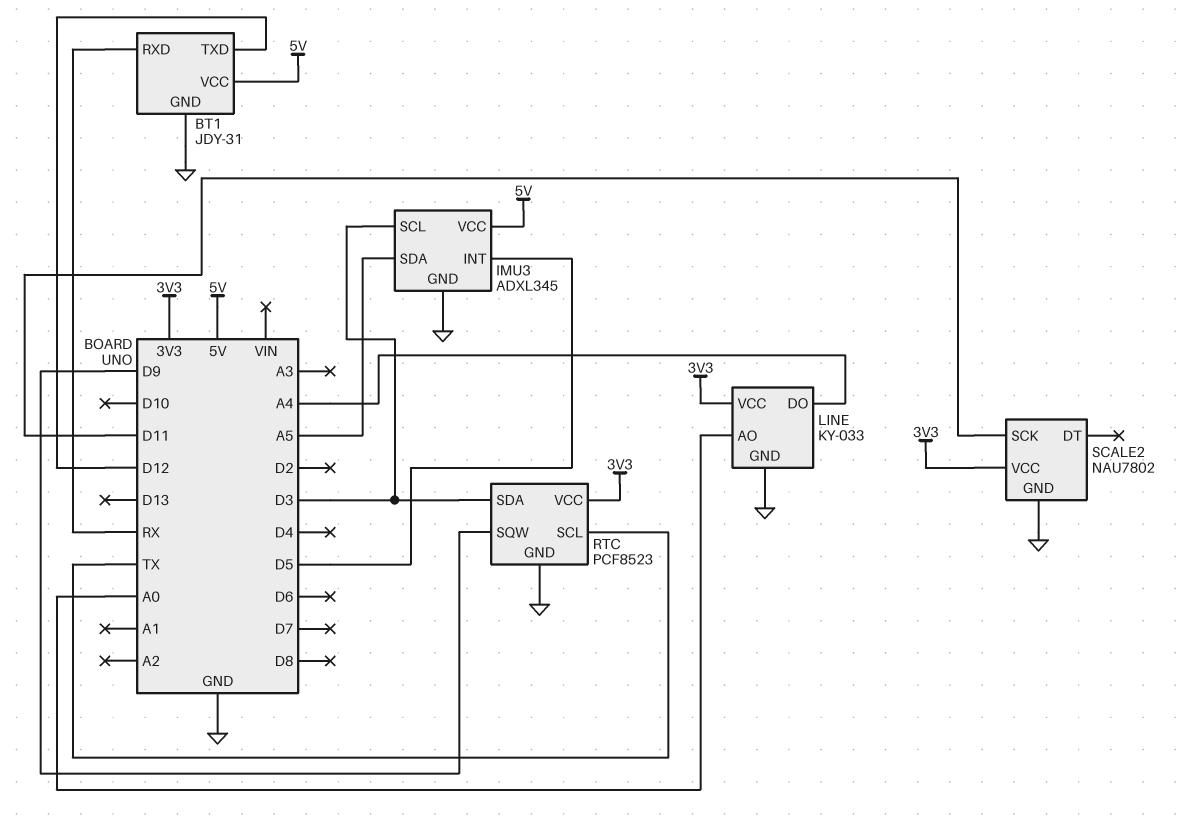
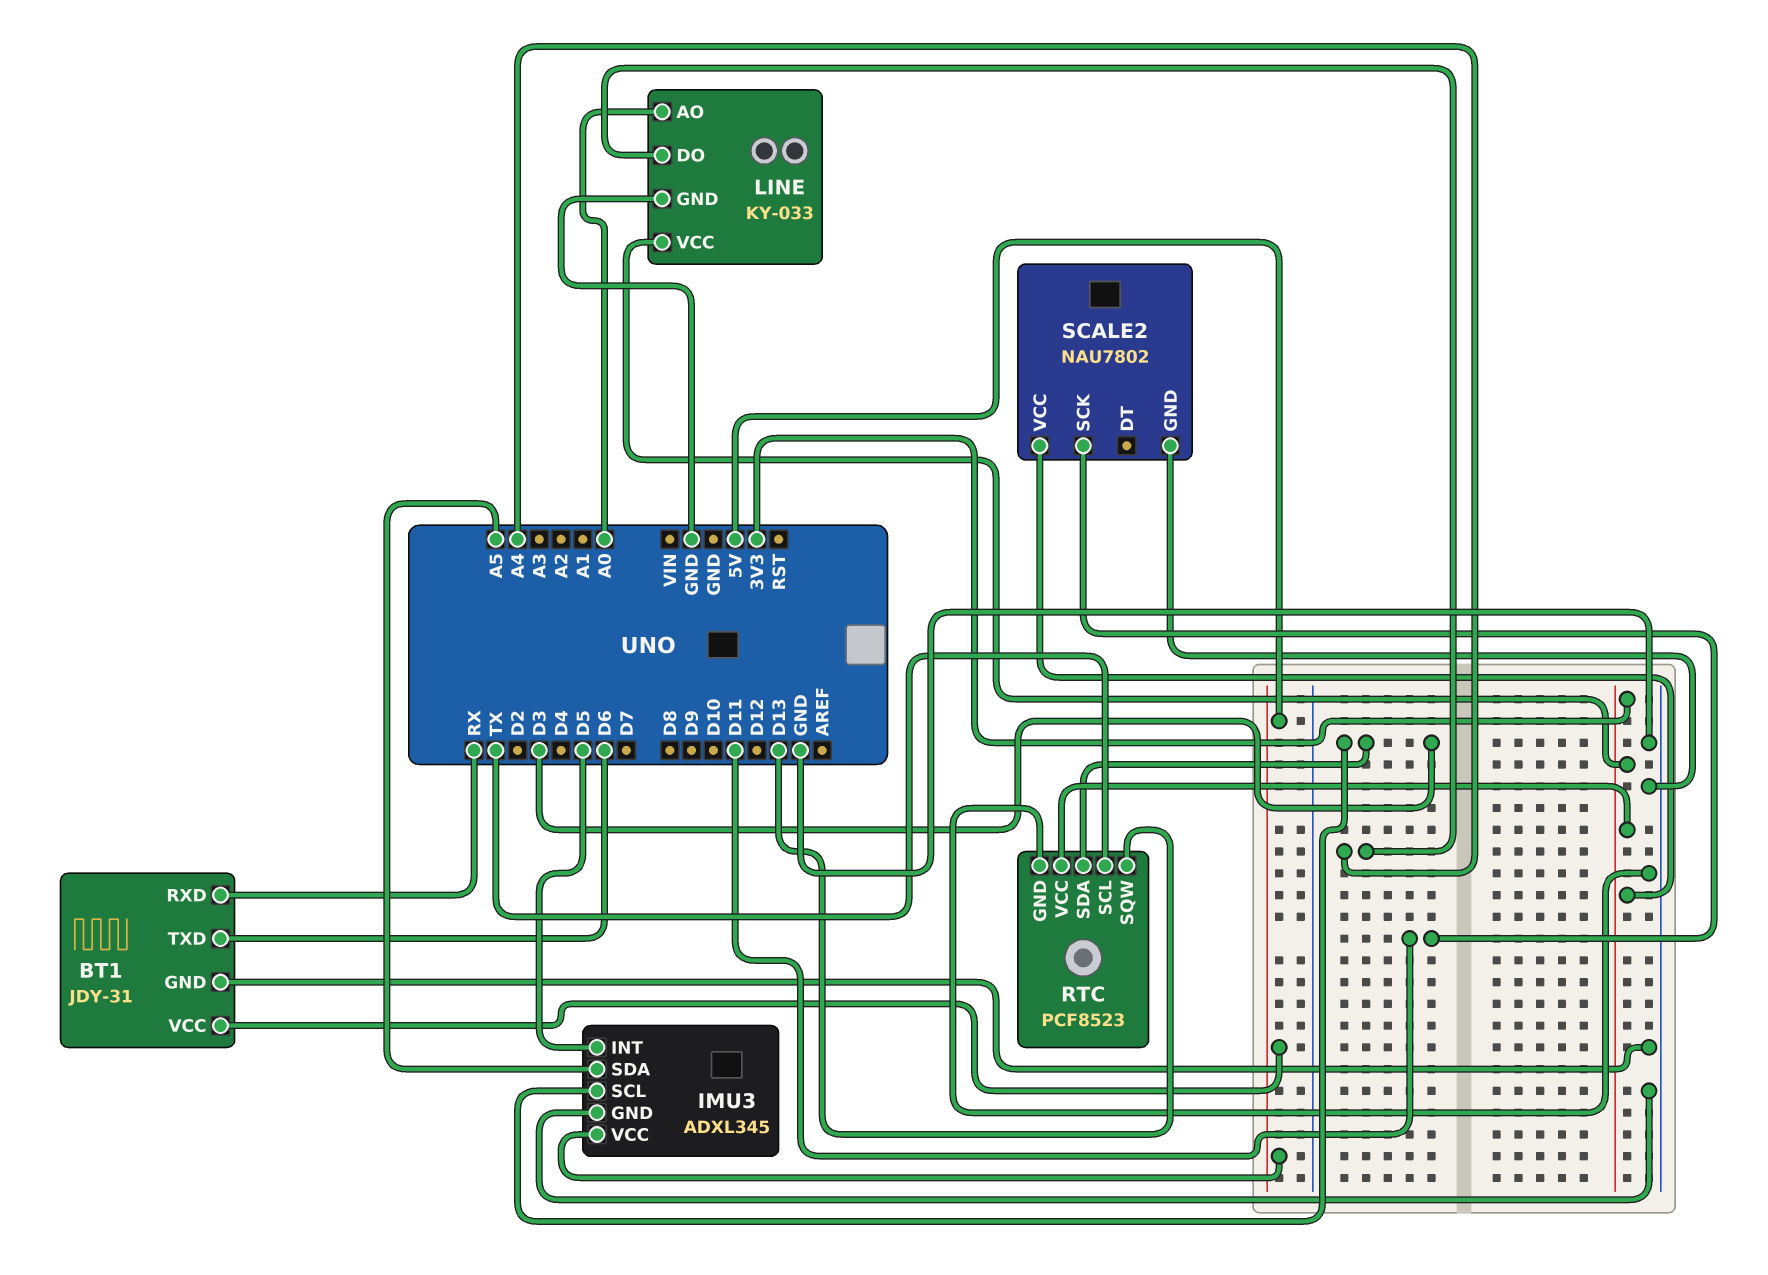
BT1 pin TXD: D12 -> D6
RTC pin SQW: D9 -> D13

